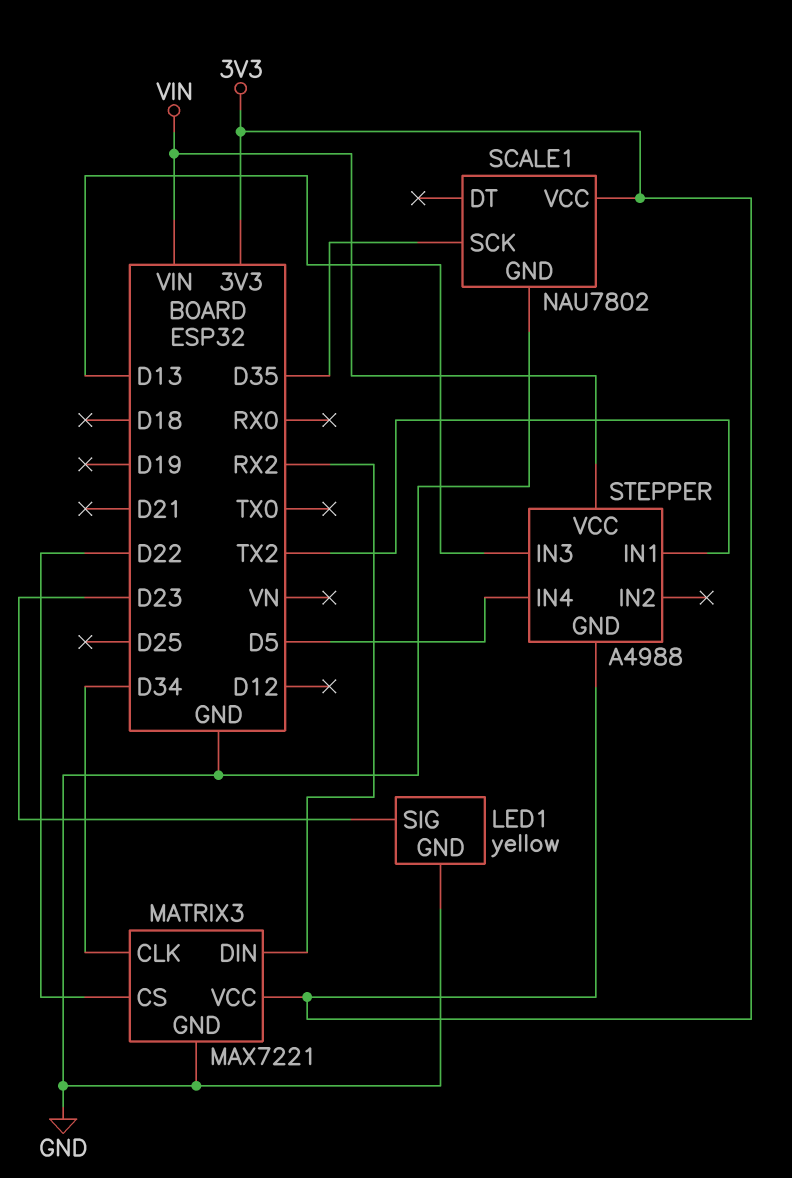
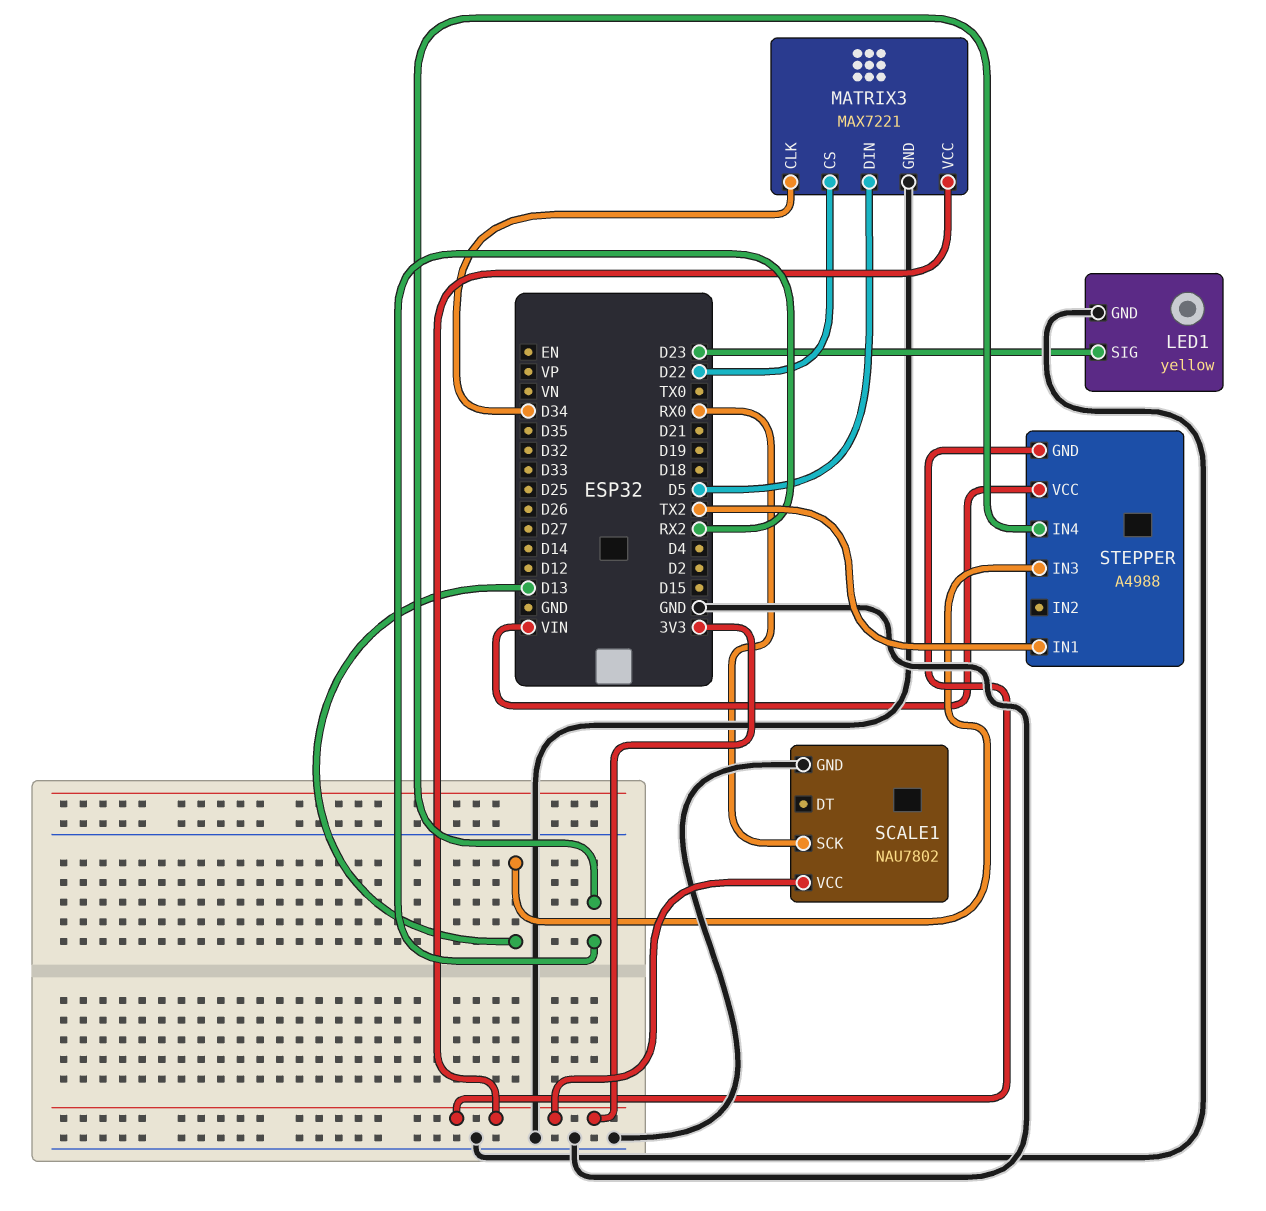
MATRIX3 pin DIN: RX2 -> D5
SCALE1 pin SCK: D35 -> RX0
STEPPER pin IN4: D5 -> RX2

